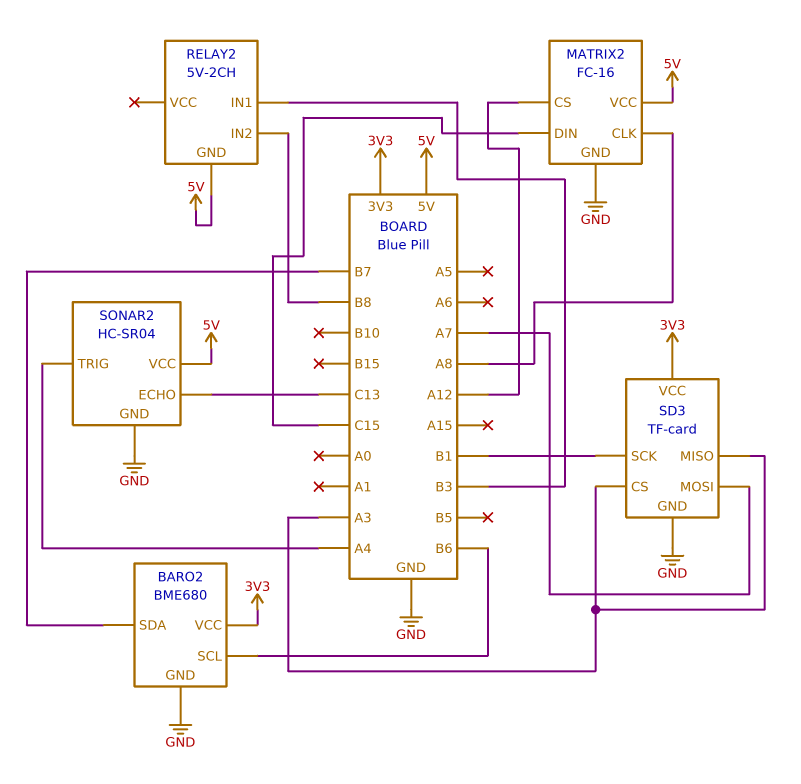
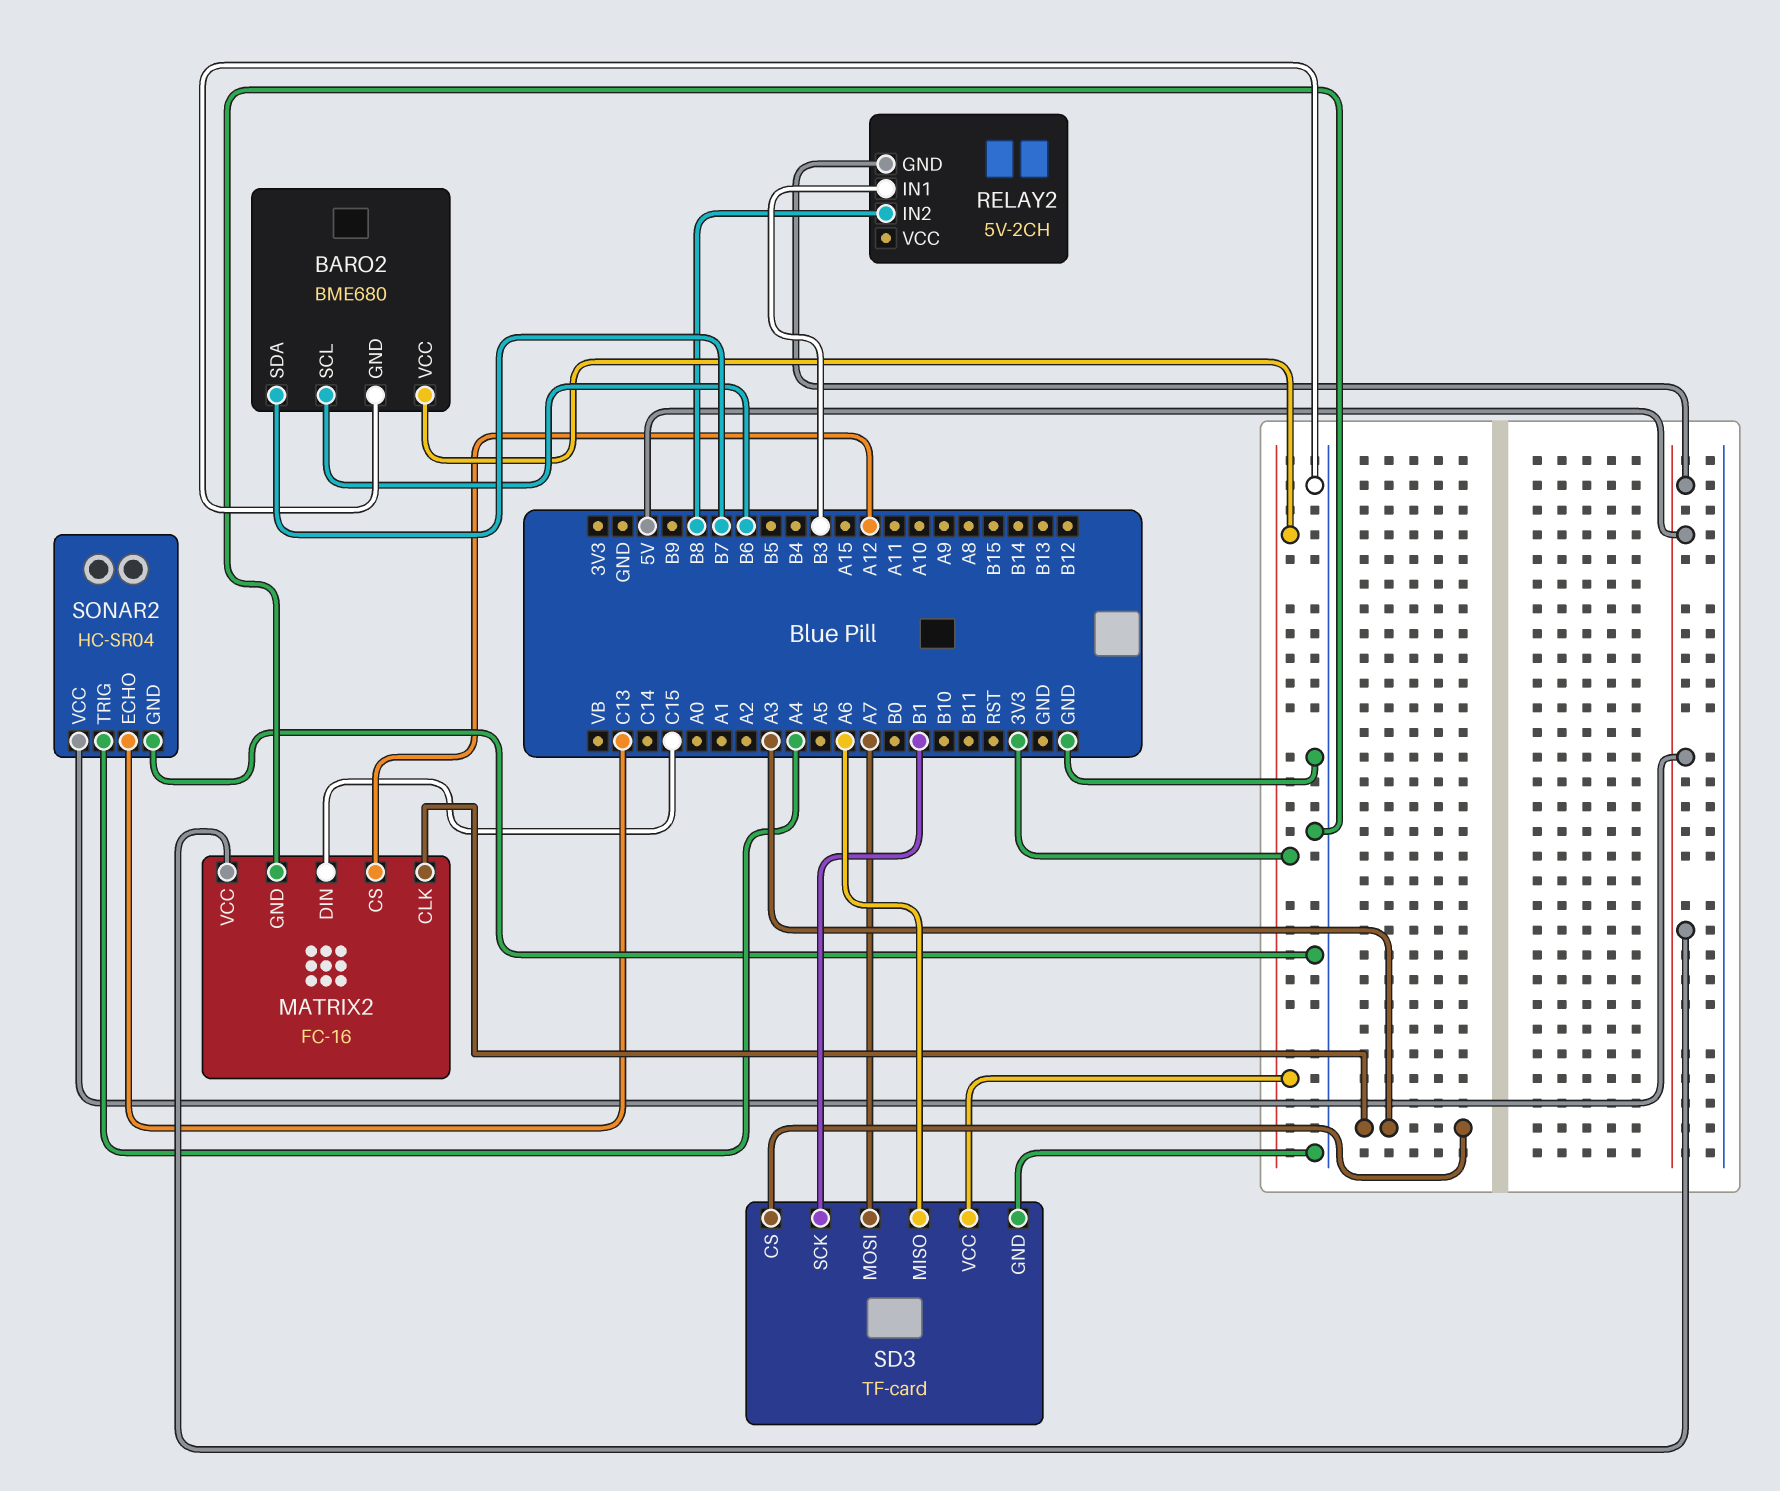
MATRIX2 pin CLK: A8 -> A3
SD3 pin MISO: A3 -> A6

